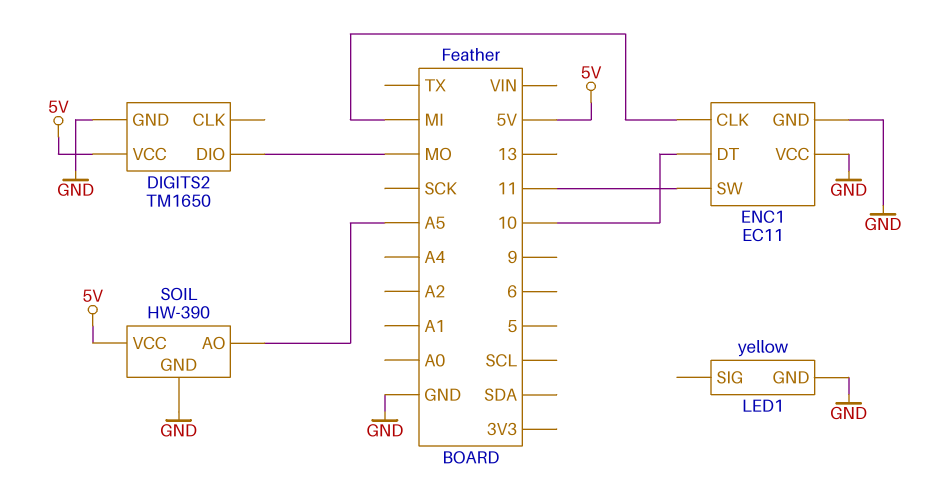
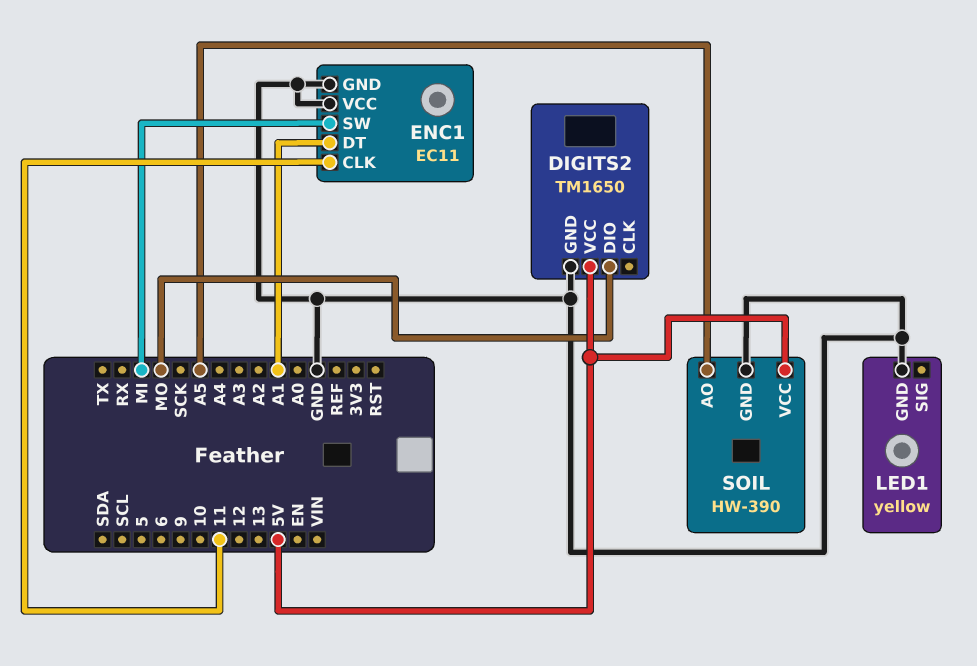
ENC1 pin CLK: MI -> 11
ENC1 pin DT: 10 -> A1
ENC1 pin SW: 11 -> MI

